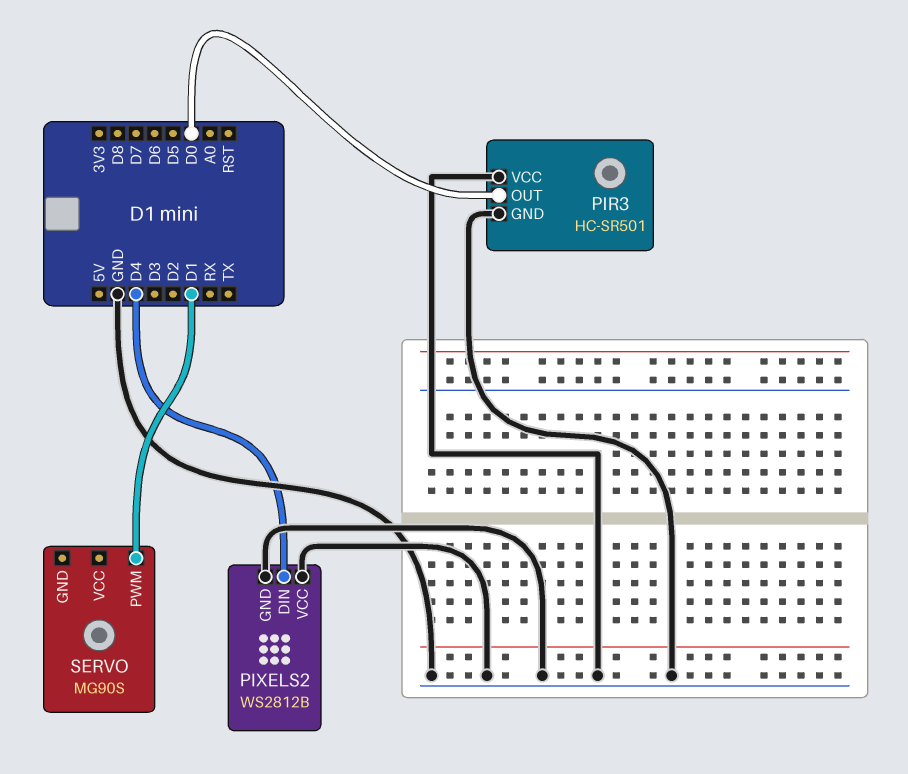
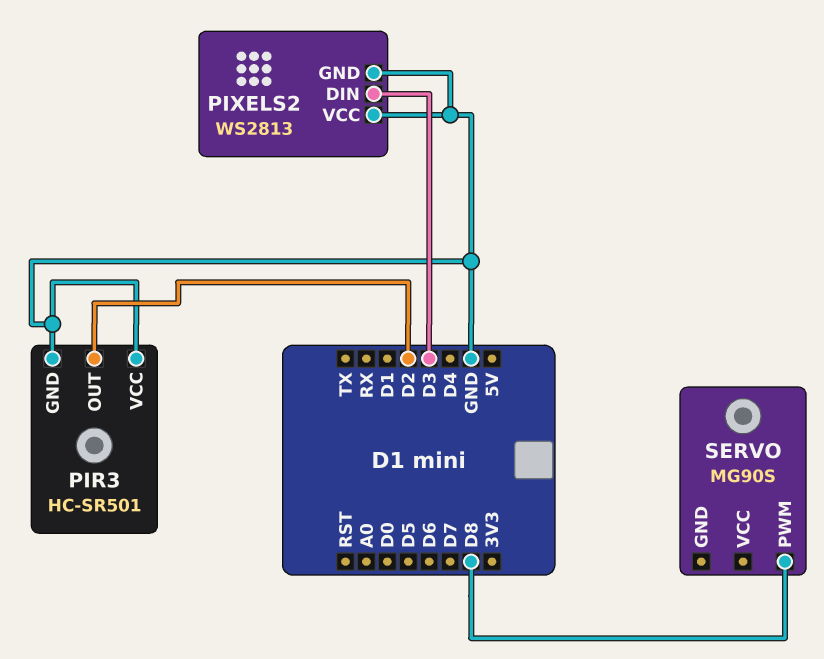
PIR3 pin OUT: D0 -> D2
PIXELS2: WS2812B -> WS2813
PIXELS2 pin DIN: D4 -> D3
SERVO pin PWM: D1 -> D8

